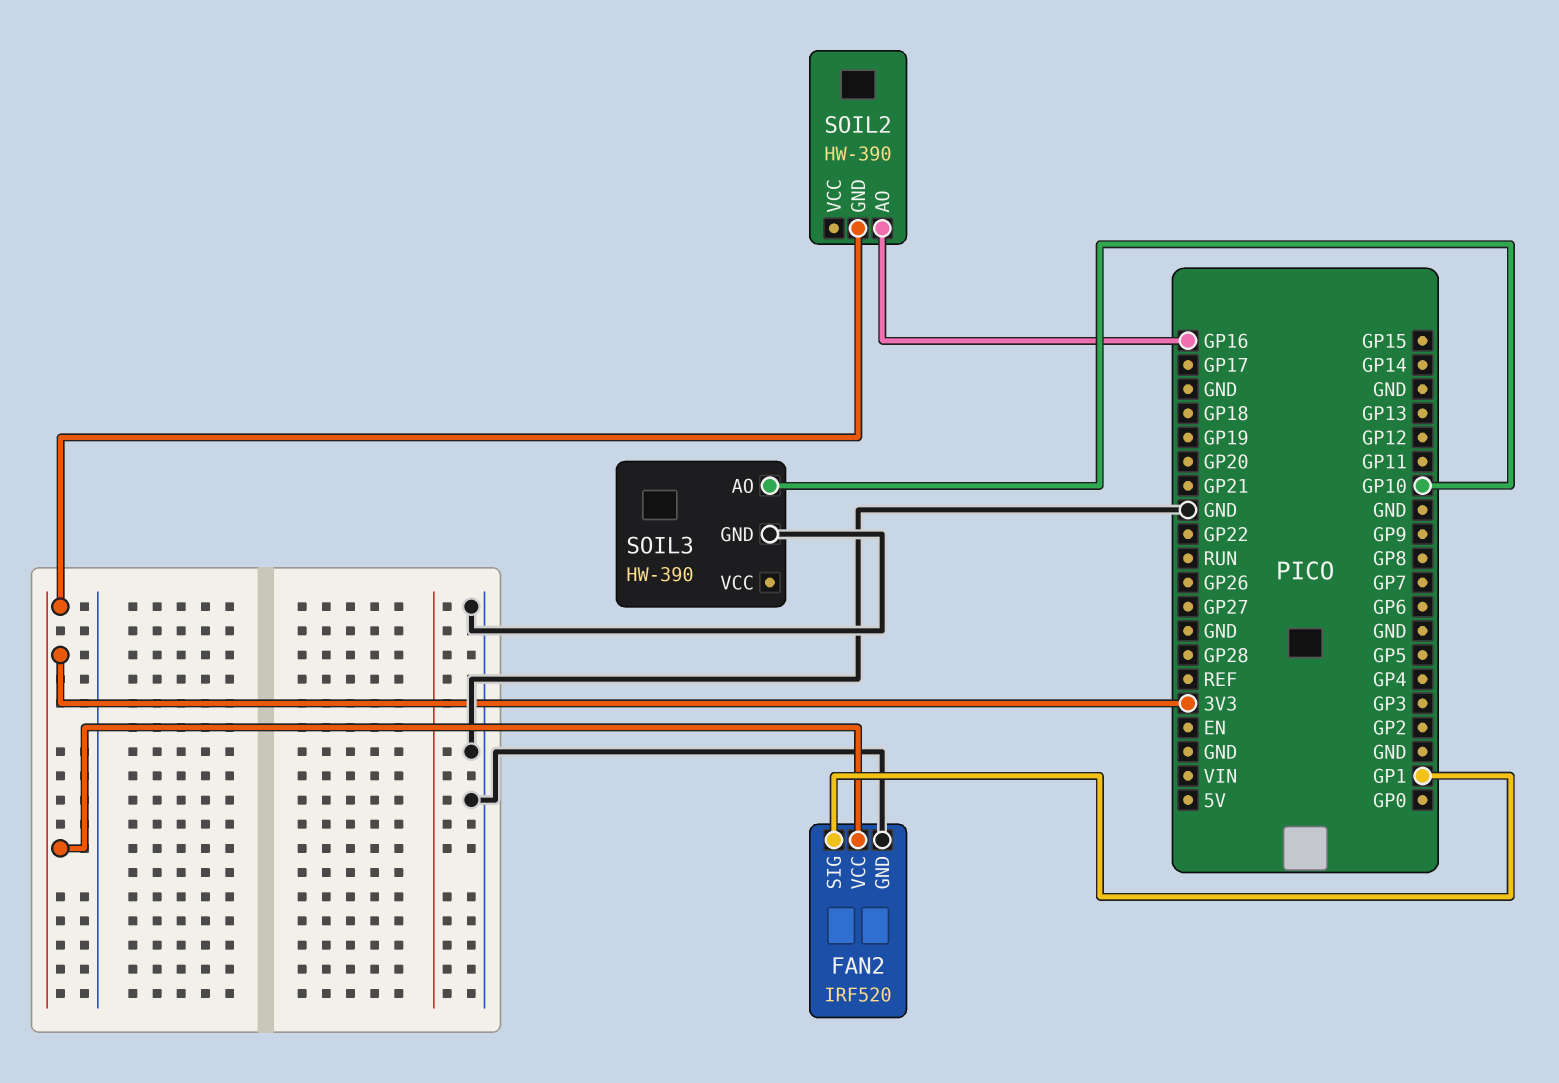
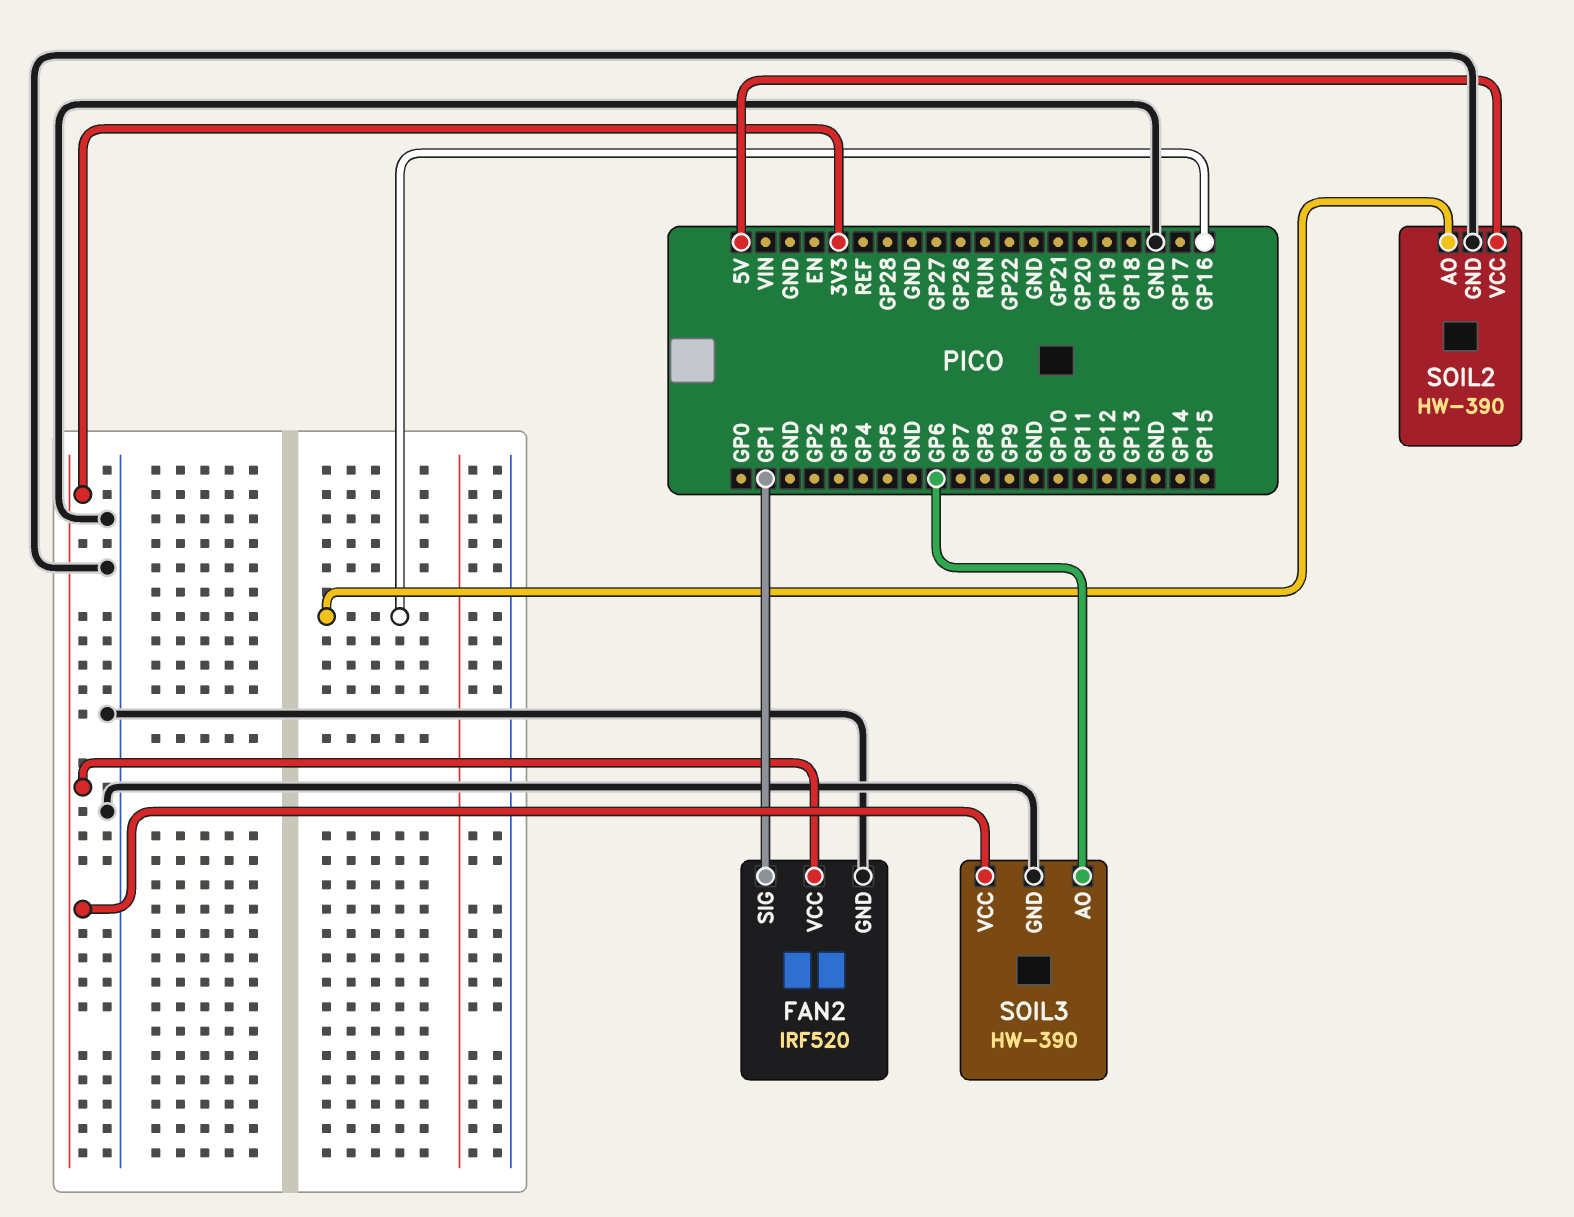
SOIL2 pin GND: 3V3 -> GND
SOIL2 pin VCC: none -> 5V
SOIL3 pin AO: GP10 -> GP6
SOIL3 pin VCC: none -> 3V3

